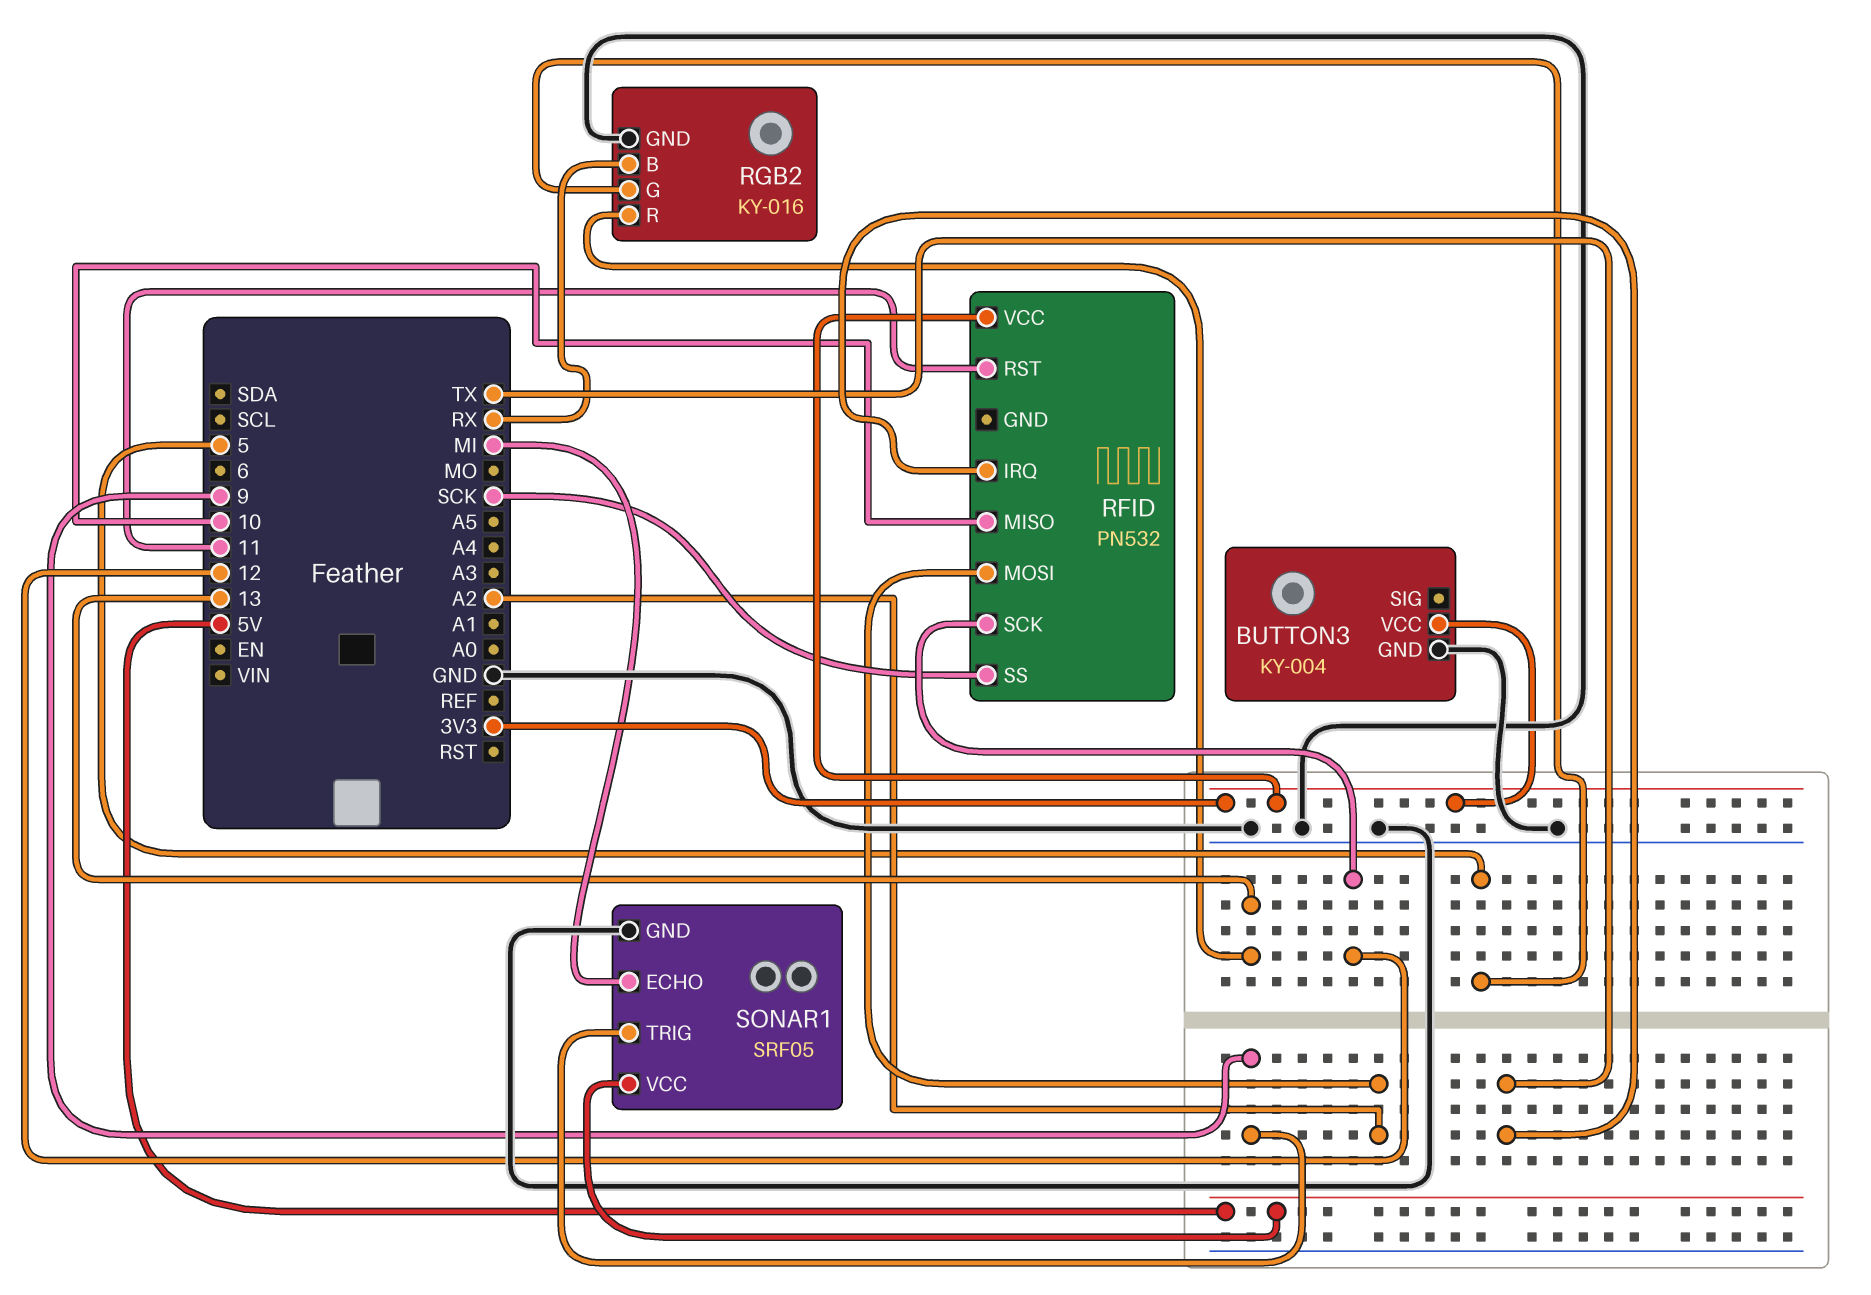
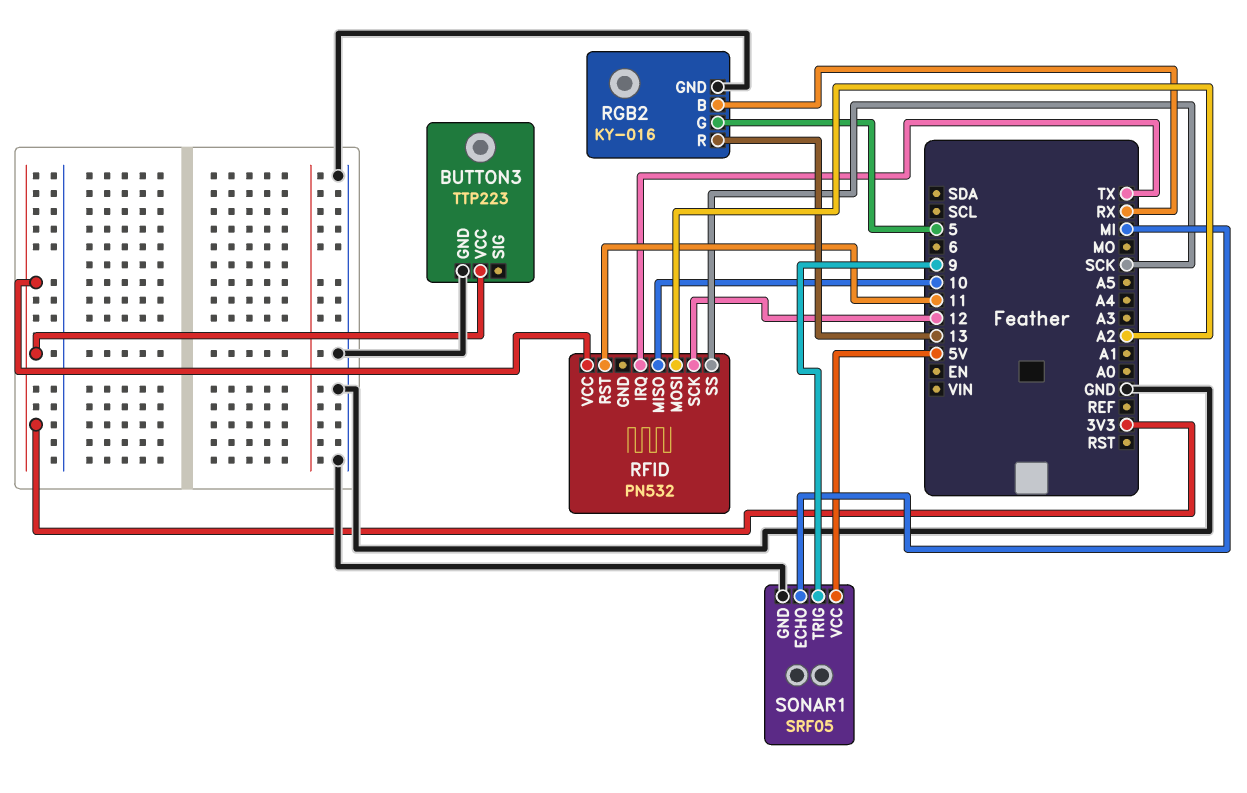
BUTTON3: KY-004 -> TTP223

